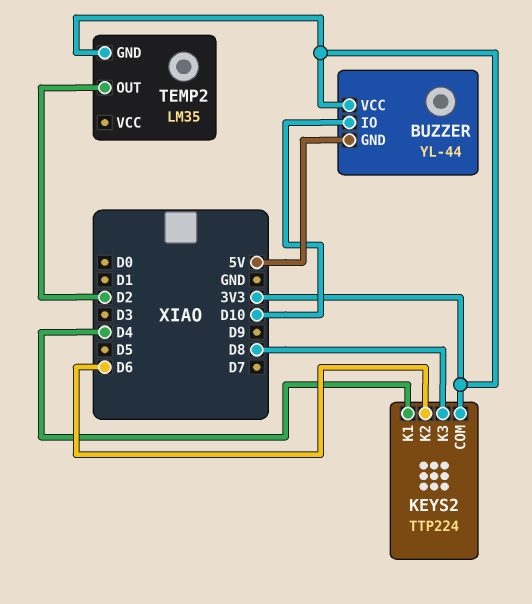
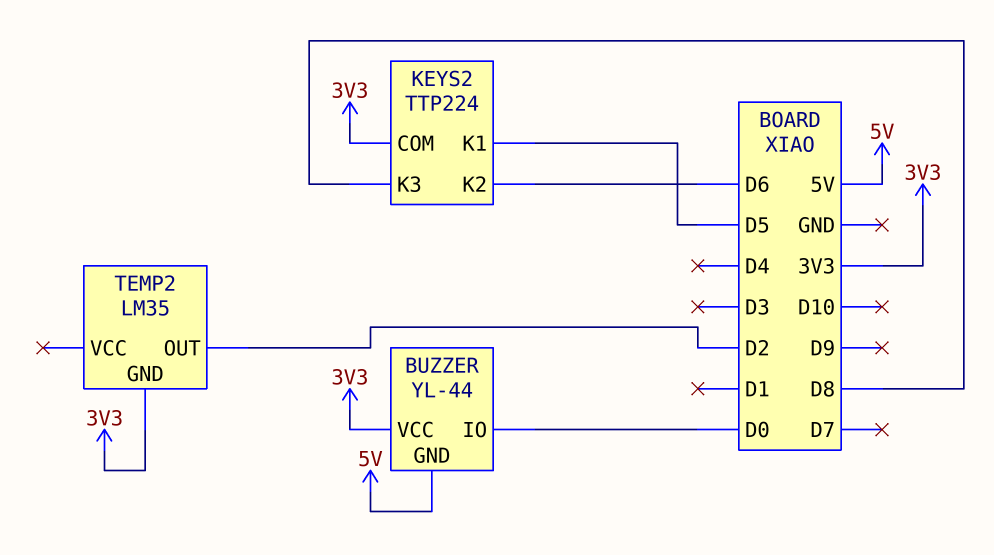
BUZZER pin IO: D10 -> D0
KEYS2 pin K1: D4 -> D5

